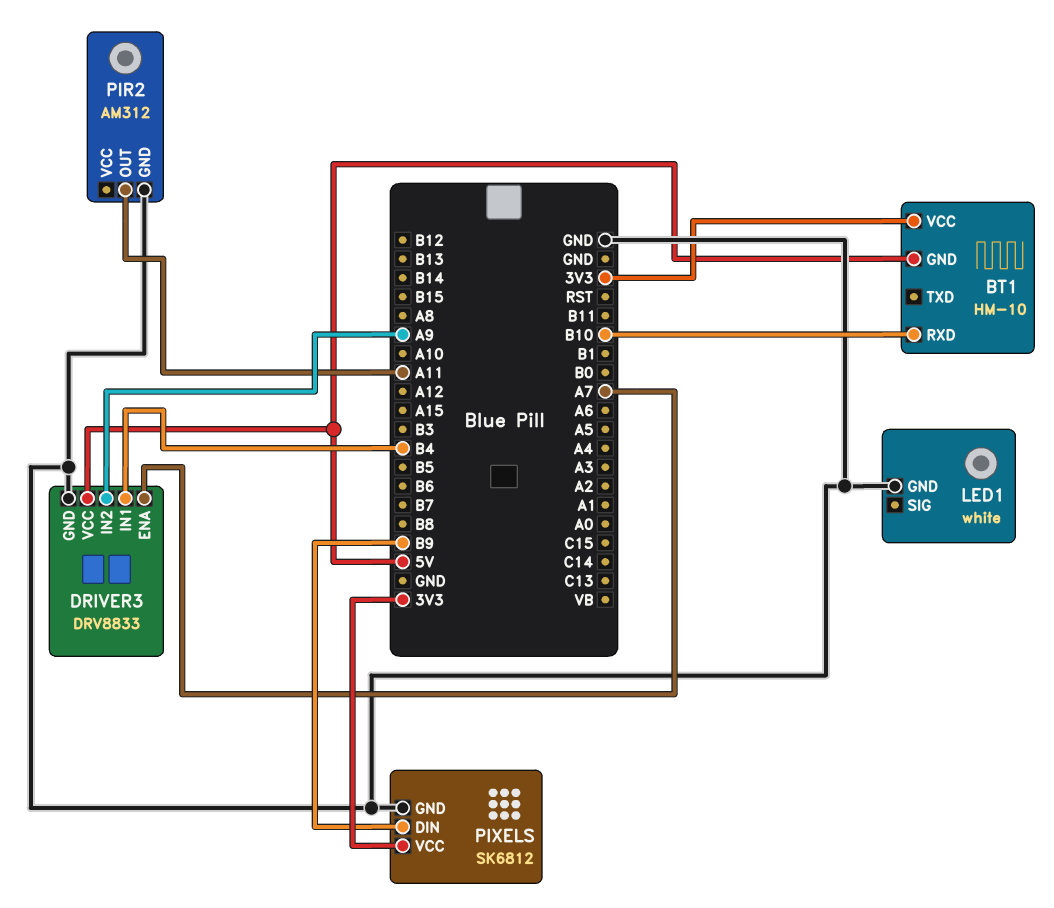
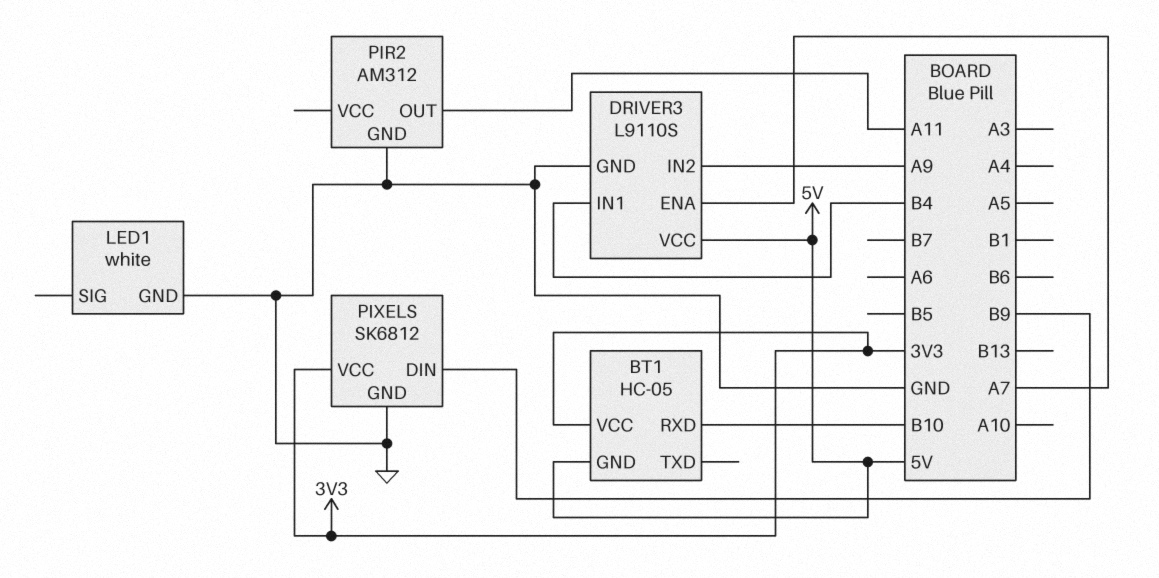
BT1: HM-10 -> HC-05
DRIVER3: DRV8833 -> L9110S

